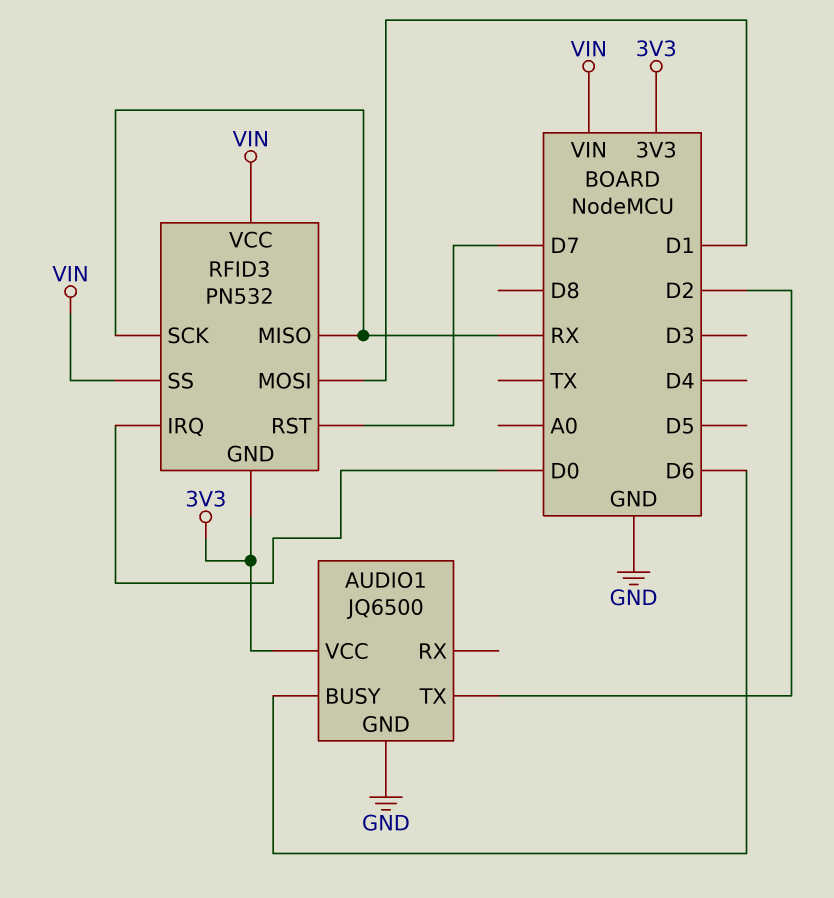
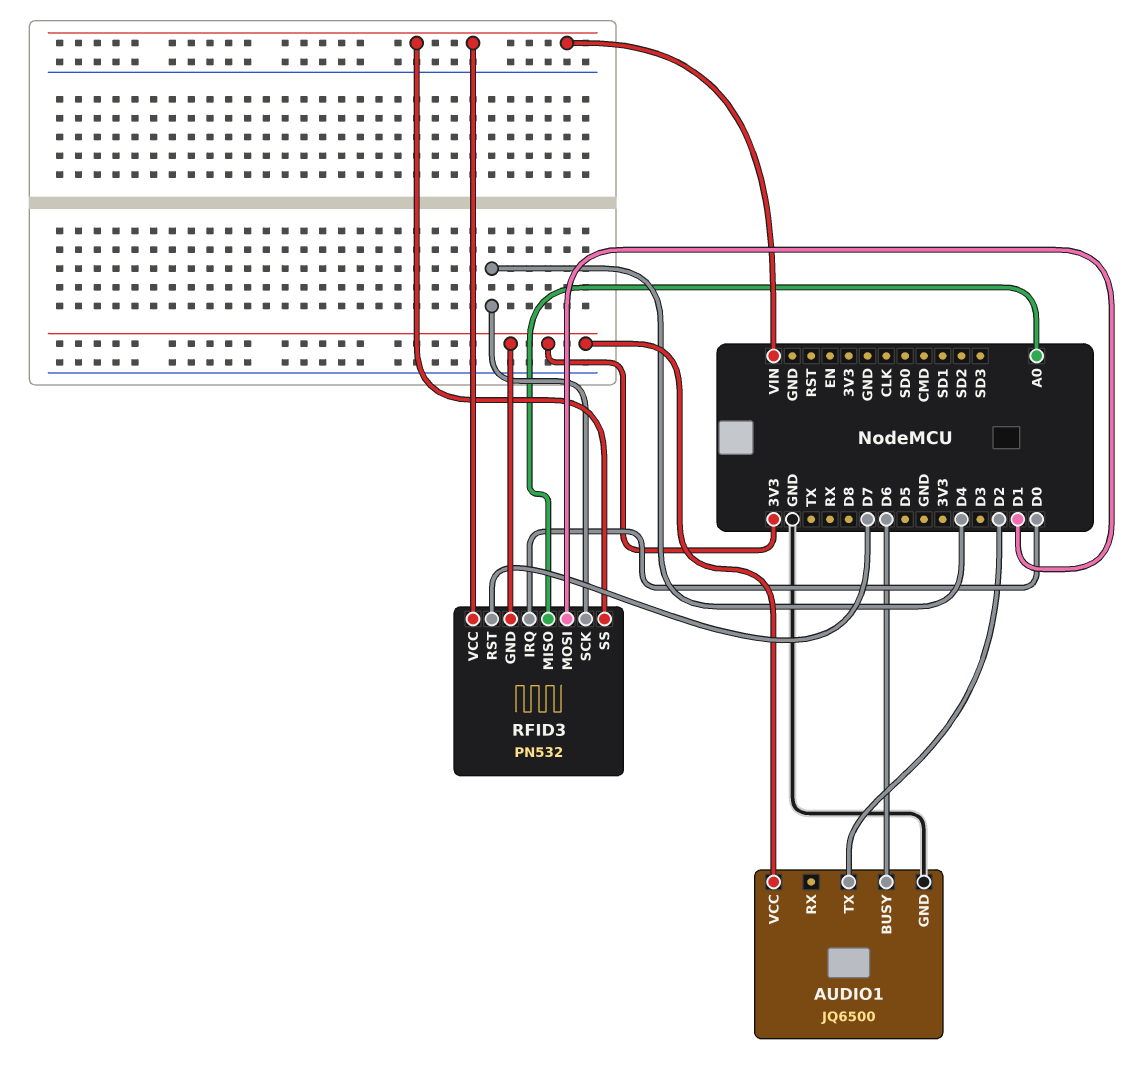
RFID3 pin MISO: RX -> A0
RFID3 pin SCK: RX -> D4

